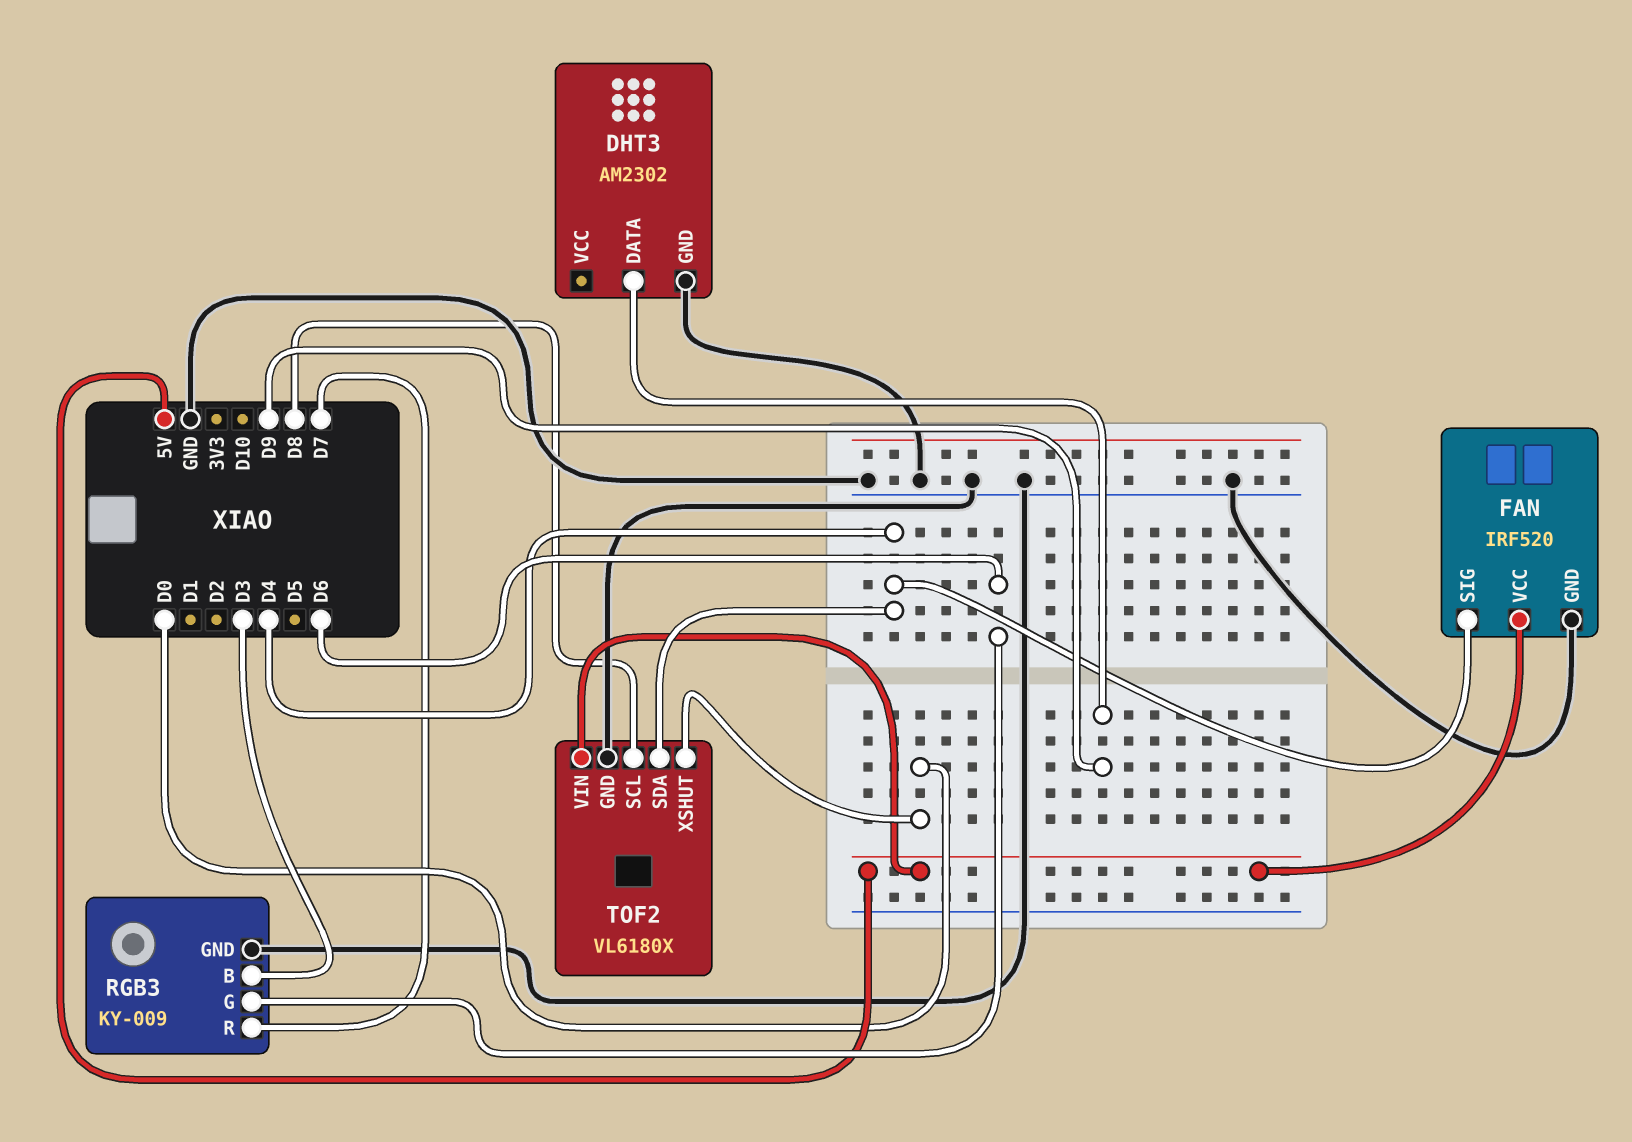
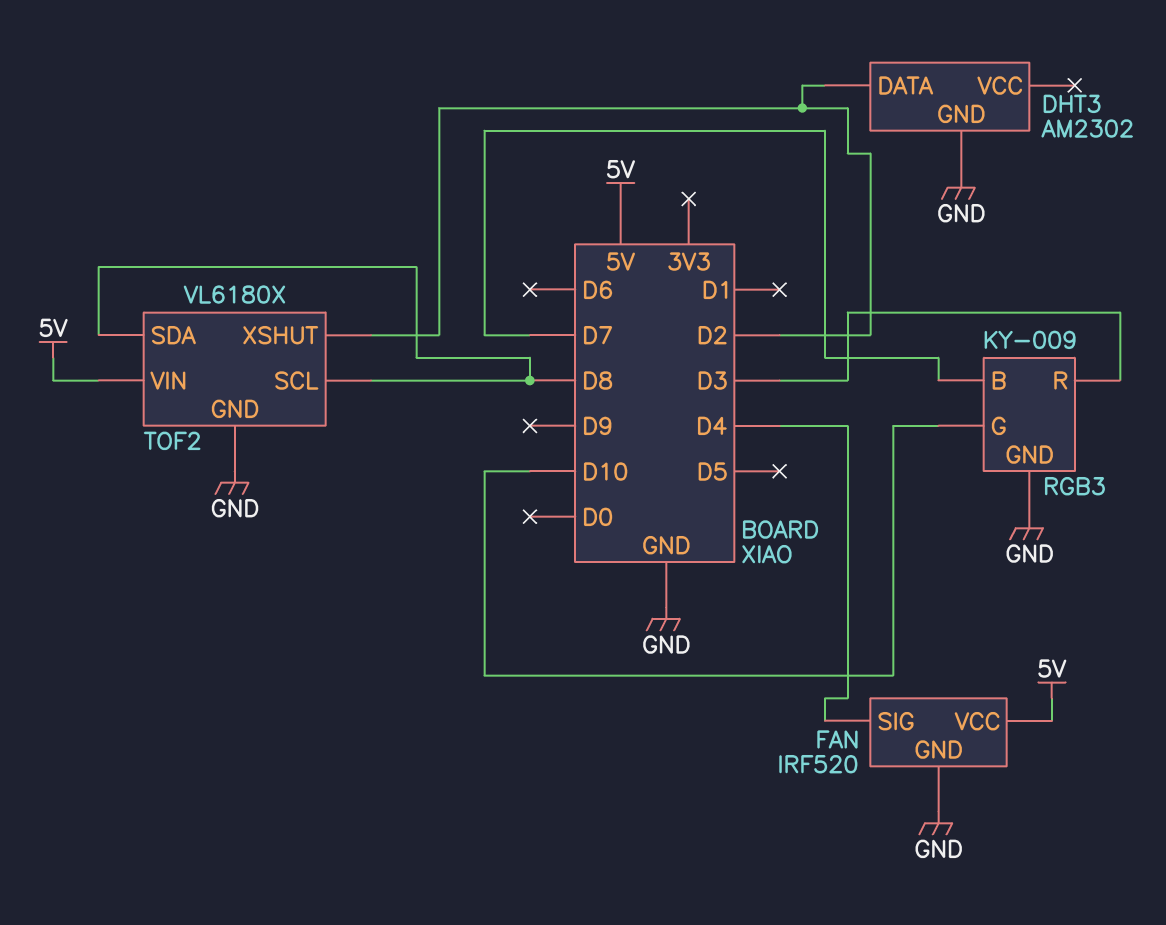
DHT3 pin DATA: D9 -> D2
RGB3 pin B: D3 -> D7
RGB3 pin G: D6 -> D10
RGB3 pin R: D7 -> D3
TOF2 pin SDA: D4 -> D8
TOF2 pin XSHUT: D0 -> D2

